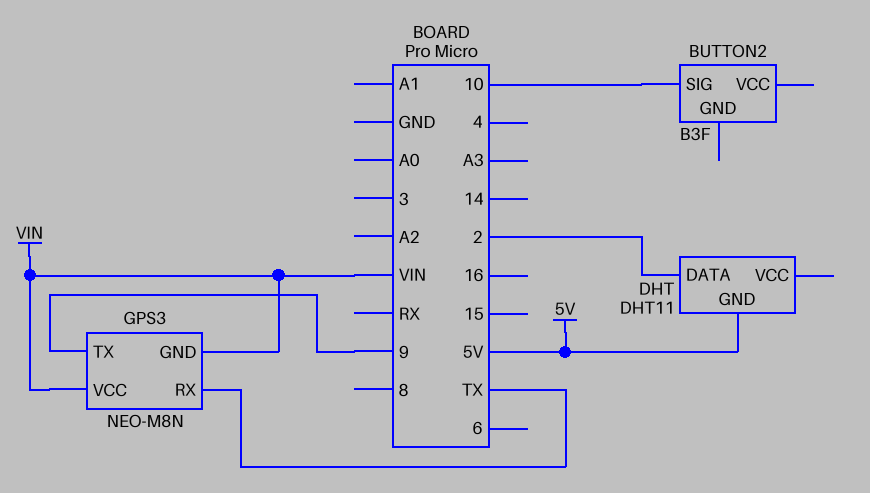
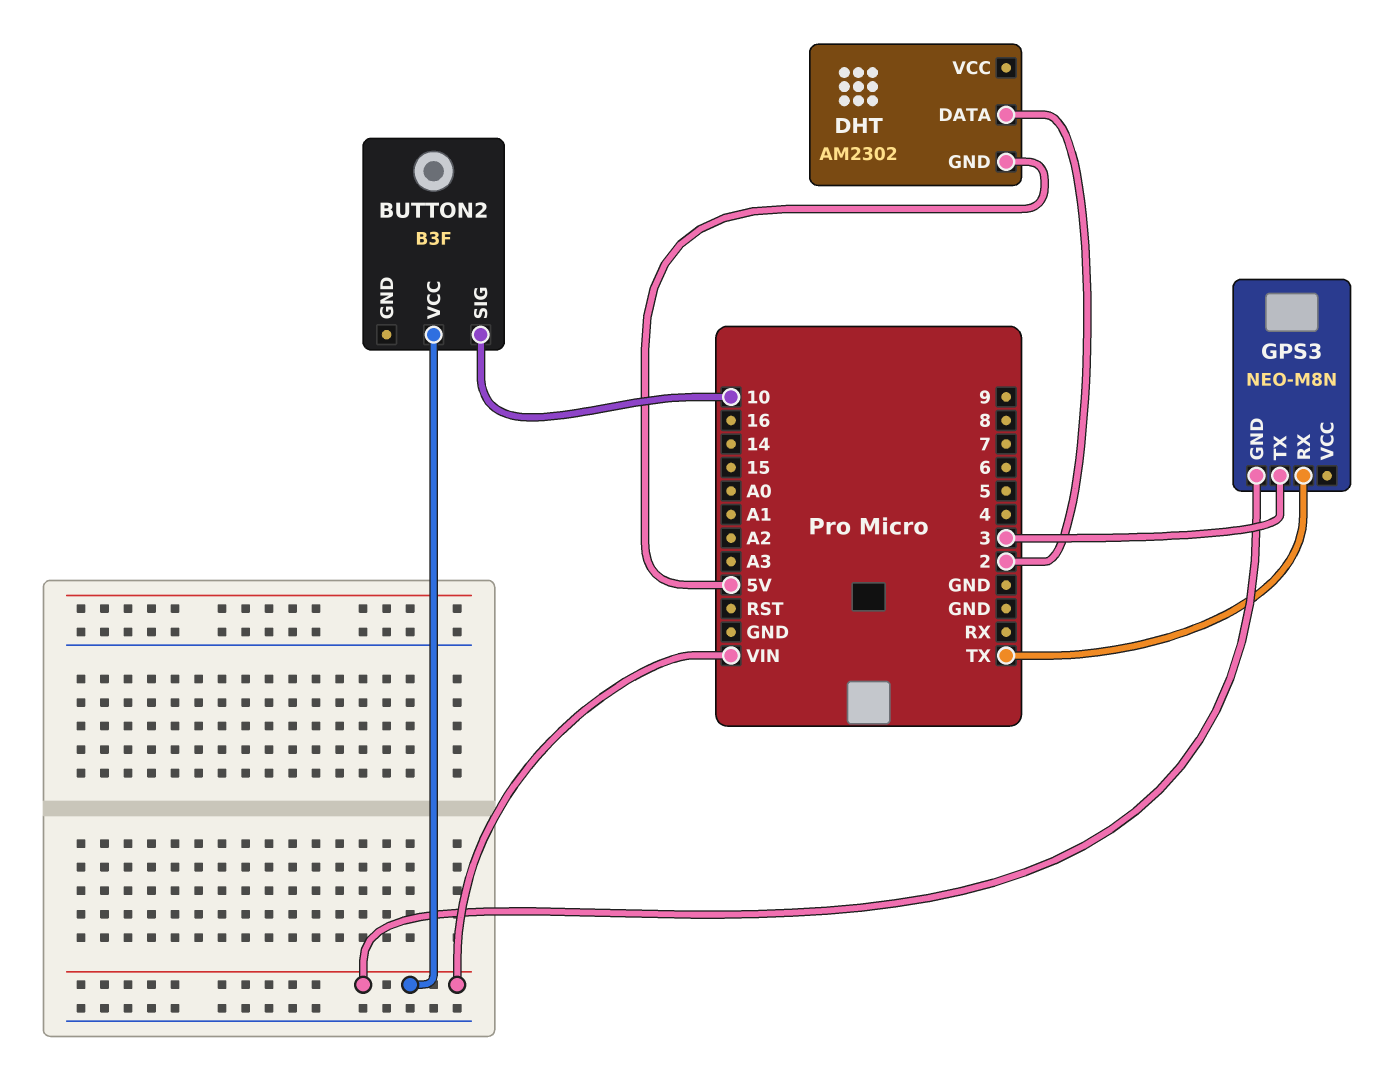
BUTTON2 pin VCC: none -> VIN
DHT: DHT11 -> AM2302
GPS3 pin TX: 9 -> 3
GPS3 pin VCC: VIN -> none

